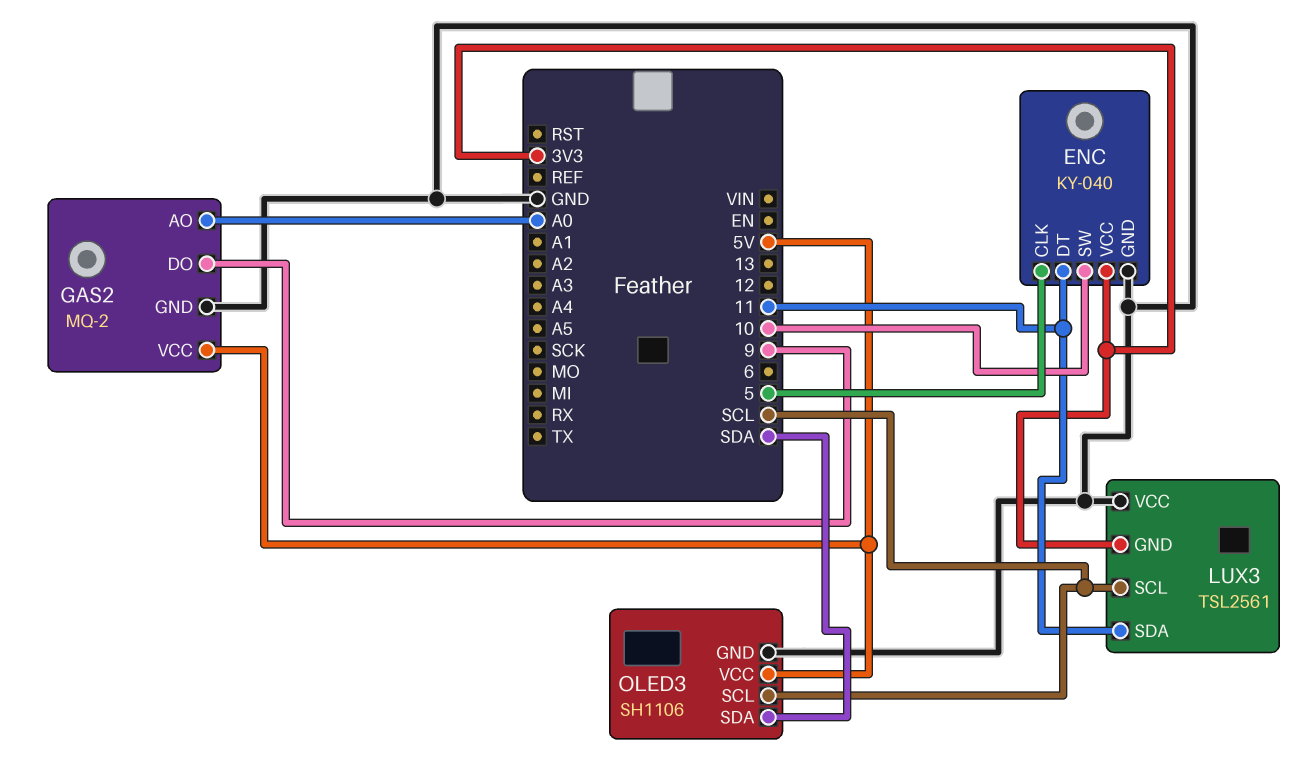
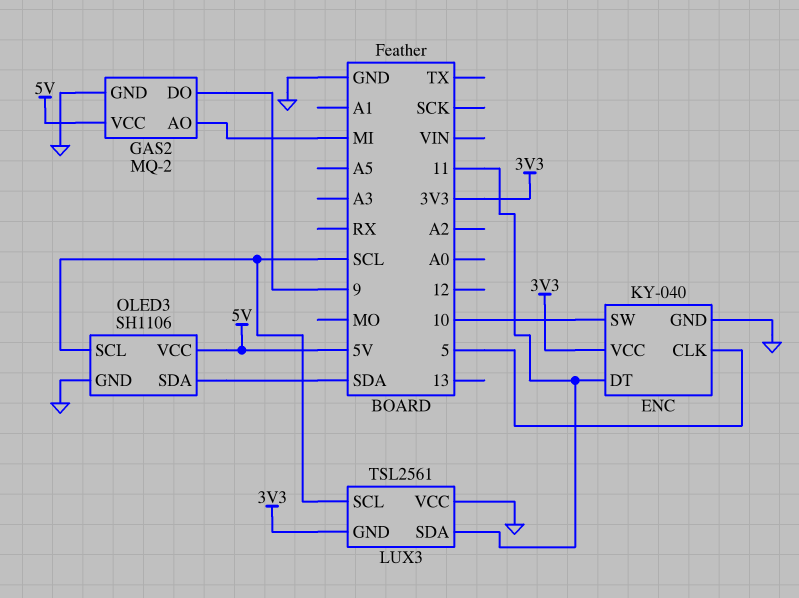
GAS2 pin AO: A0 -> MI

